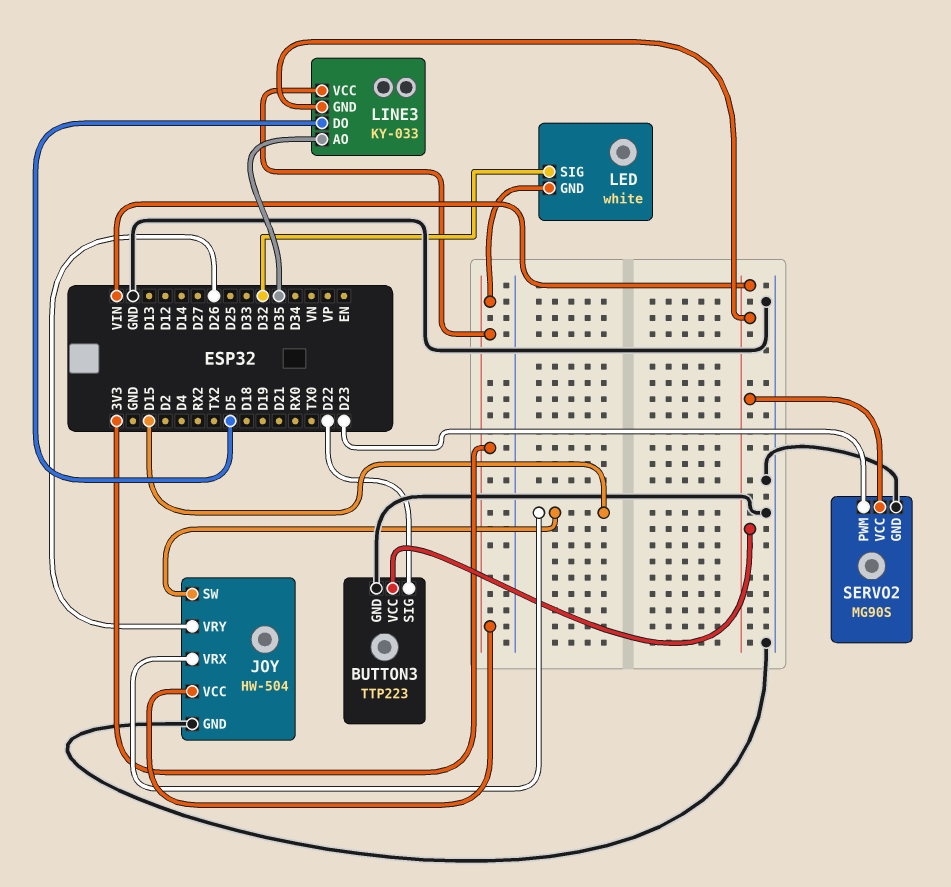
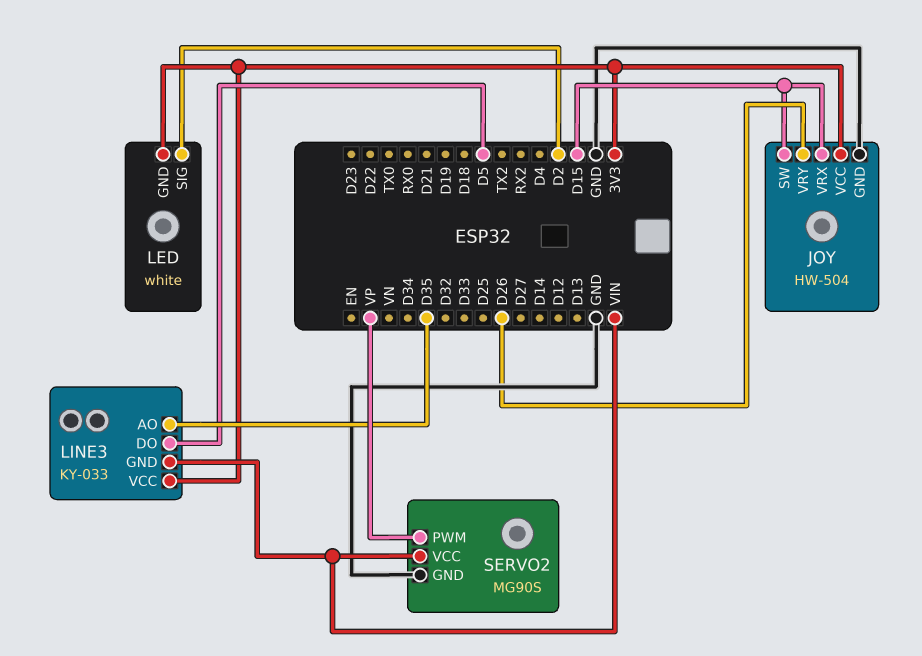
BUTTON3: TTP223 -> none
BUTTON3 pin GND: GND -> none
BUTTON3 pin SIG: D22 -> none
BUTTON3 pin VCC: VIN -> none
LED pin SIG: D32 -> D2
SERVO2 pin PWM: D23 -> VP

